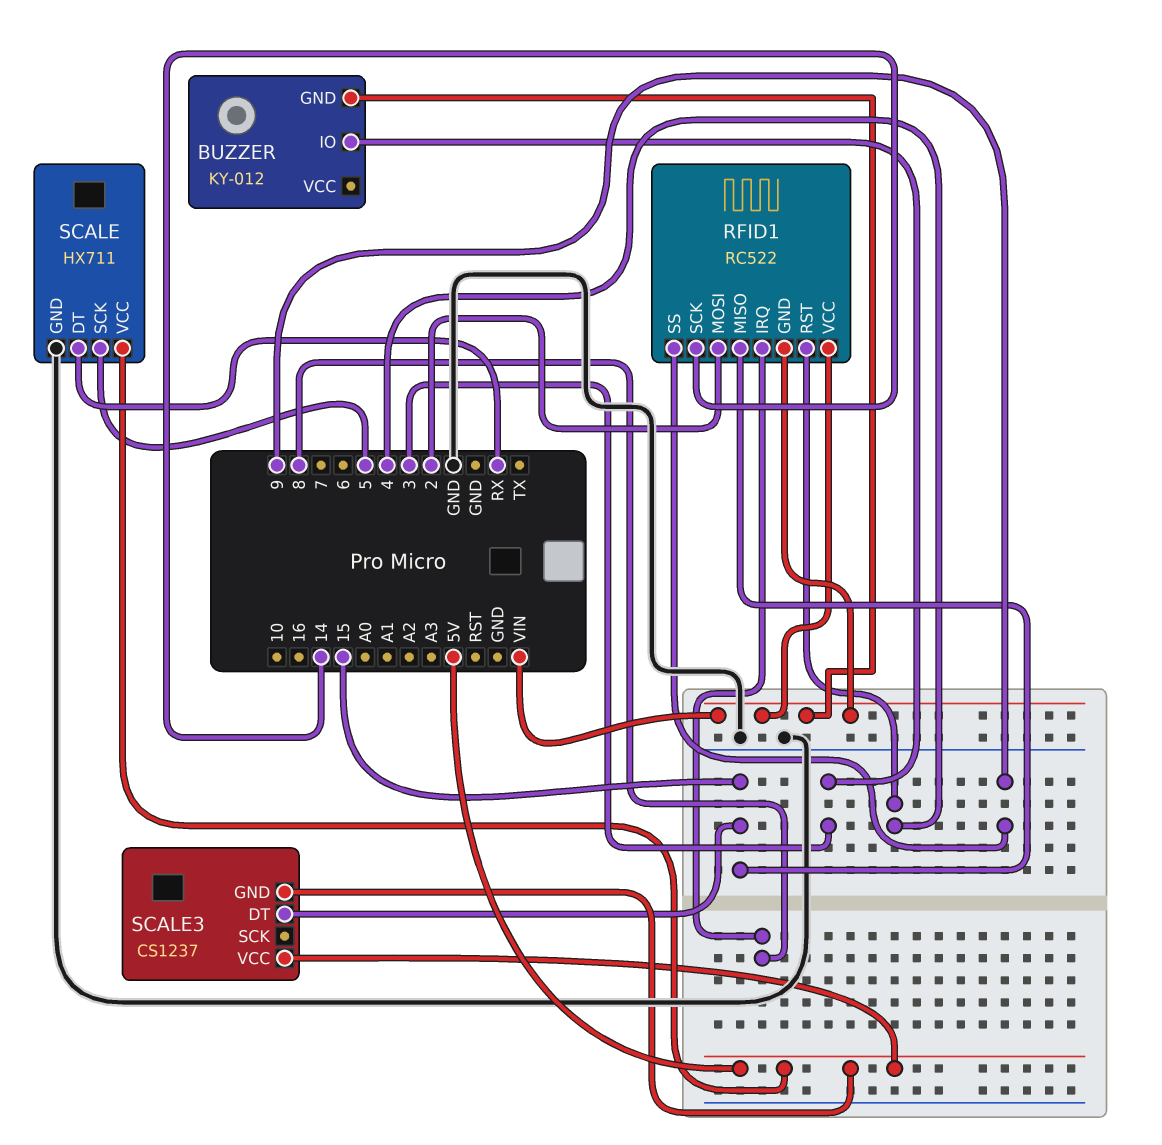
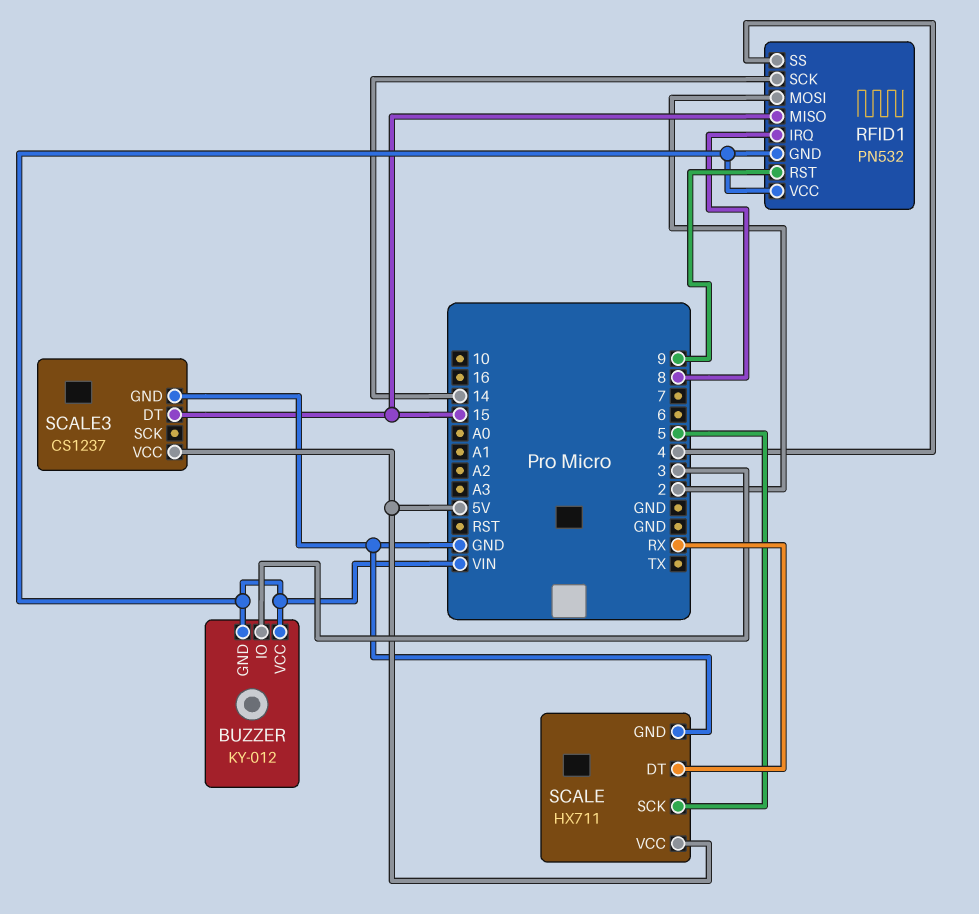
BUZZER pin VCC: none -> VIN
RFID1: RC522 -> PN532
RFID1 pin RST: 4 -> 9
RFID1 pin SS: 9 -> 4
SCALE3 pin GND: 5V -> GND

